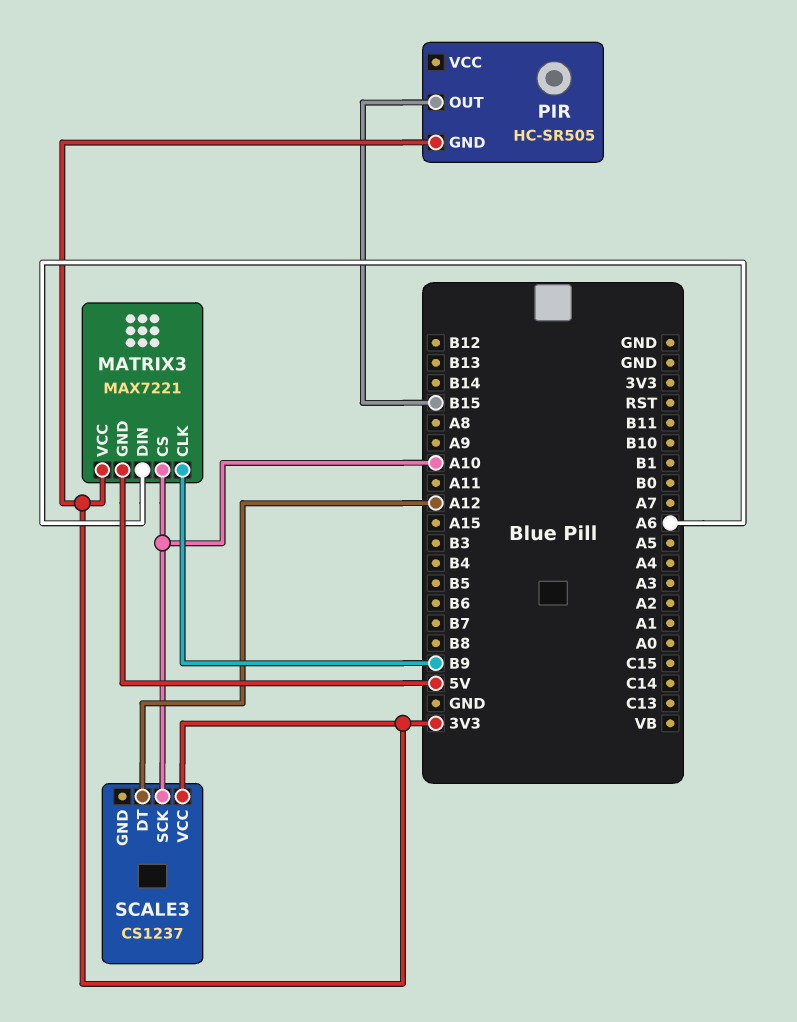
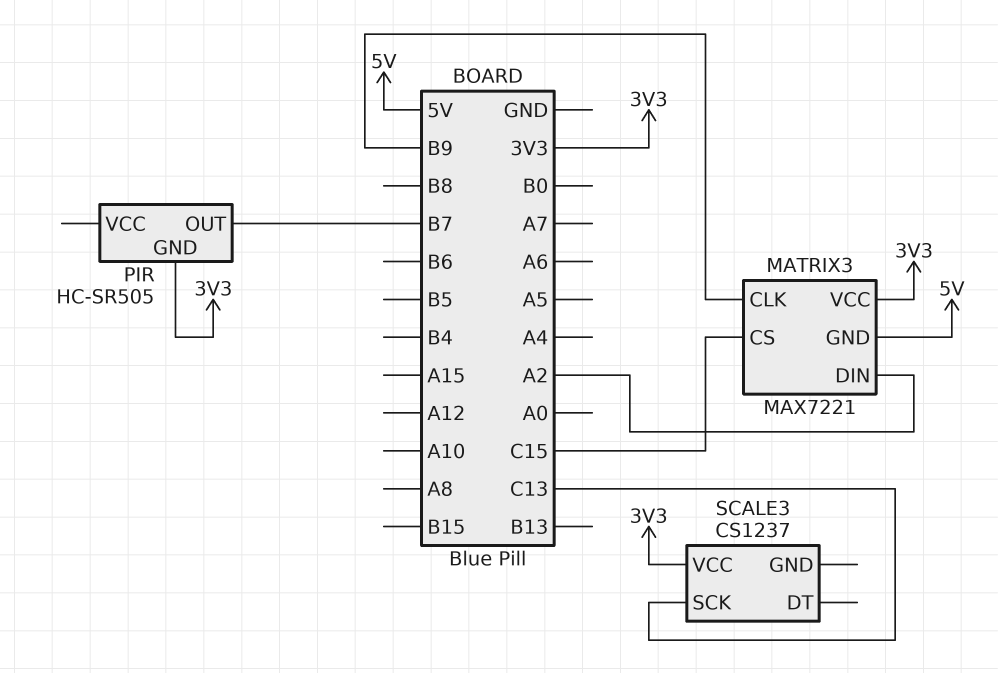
MATRIX3 pin CS: A10 -> C15
MATRIX3 pin DIN: A6 -> A2
PIR pin OUT: B15 -> B7
SCALE3 pin DT: A12 -> none
SCALE3 pin SCK: A10 -> C13

